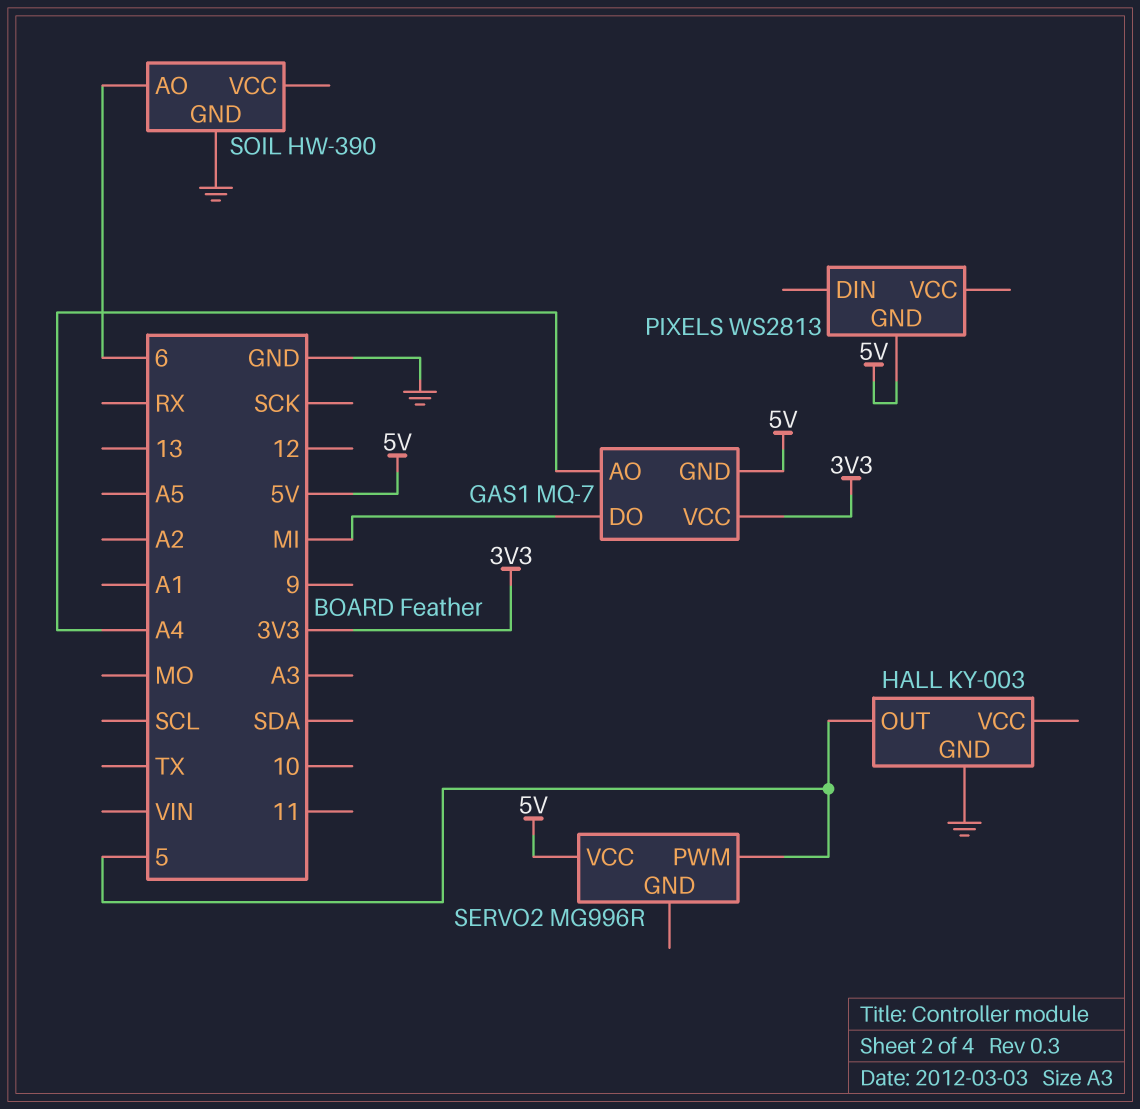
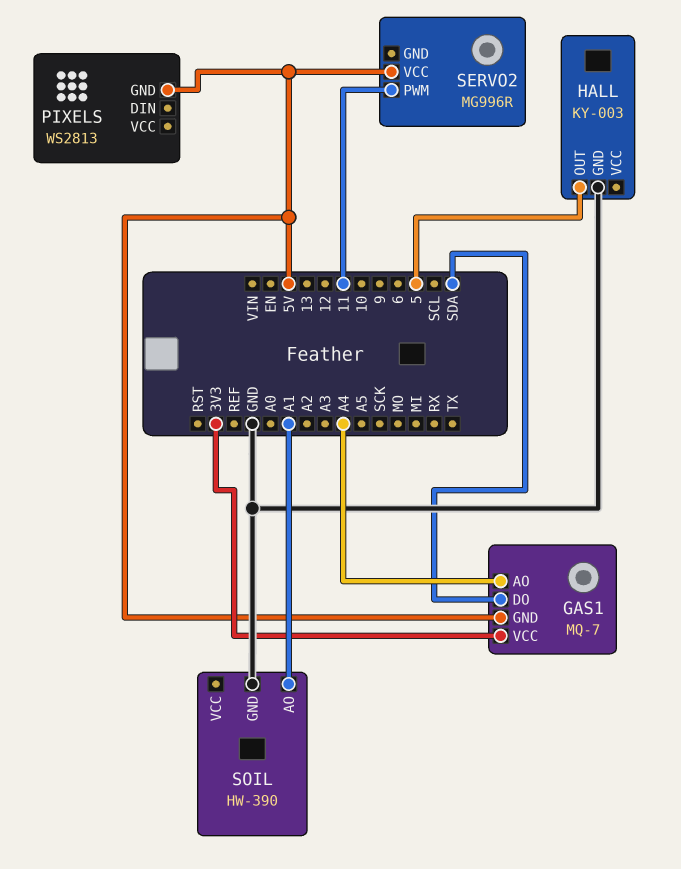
GAS1 pin DO: MI -> SDA
SERVO2 pin PWM: 5 -> 11
SOIL pin AO: 6 -> A1

